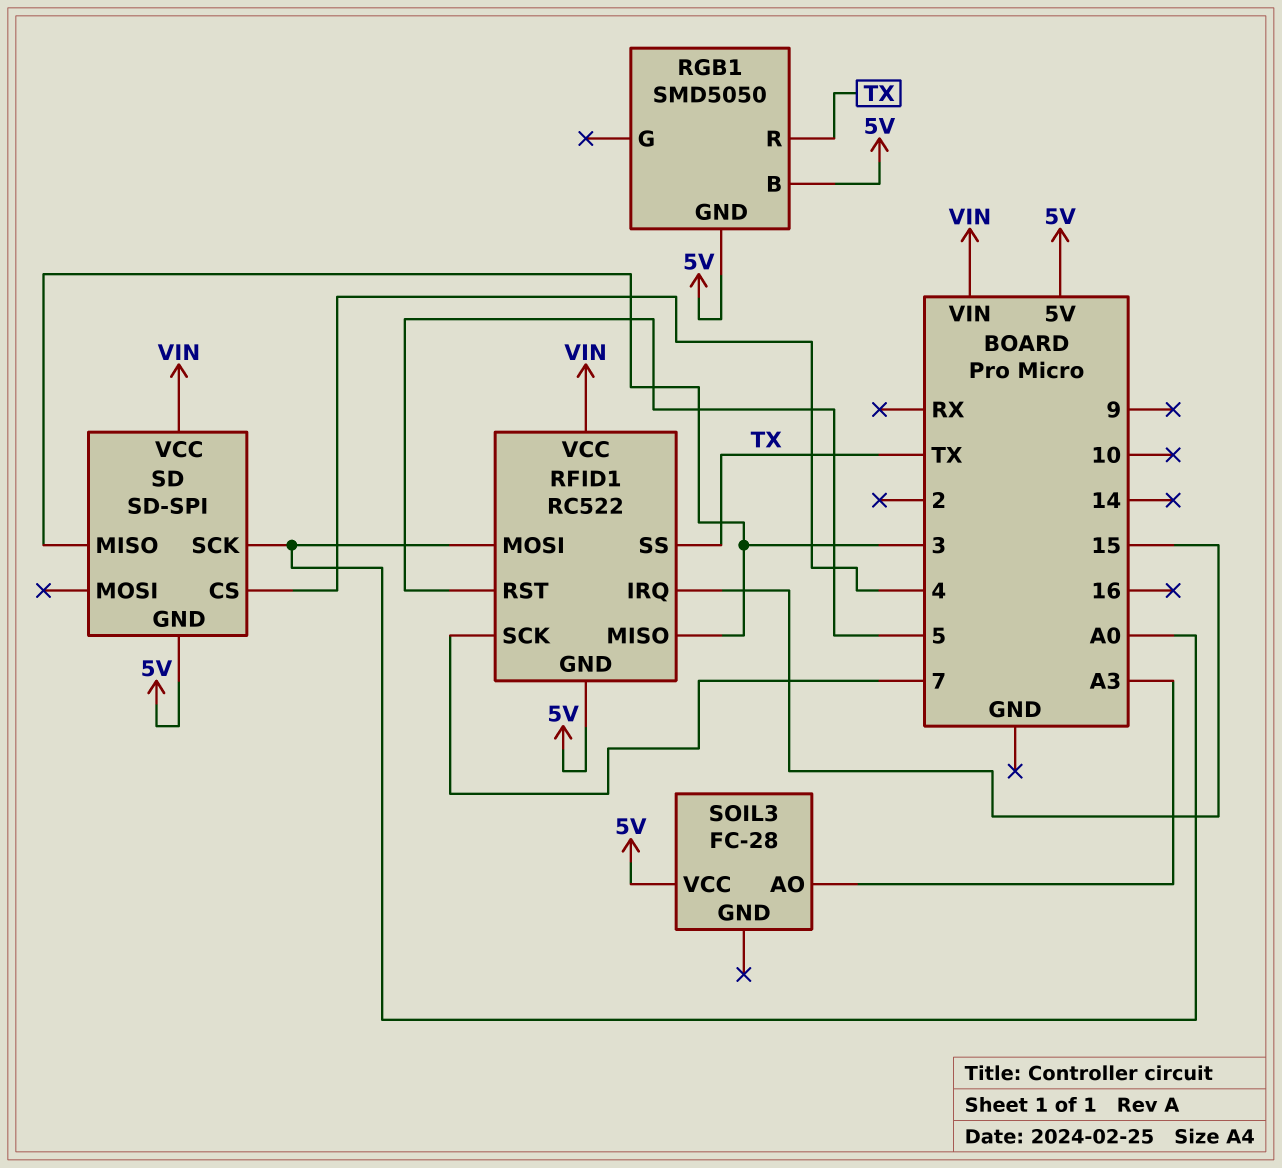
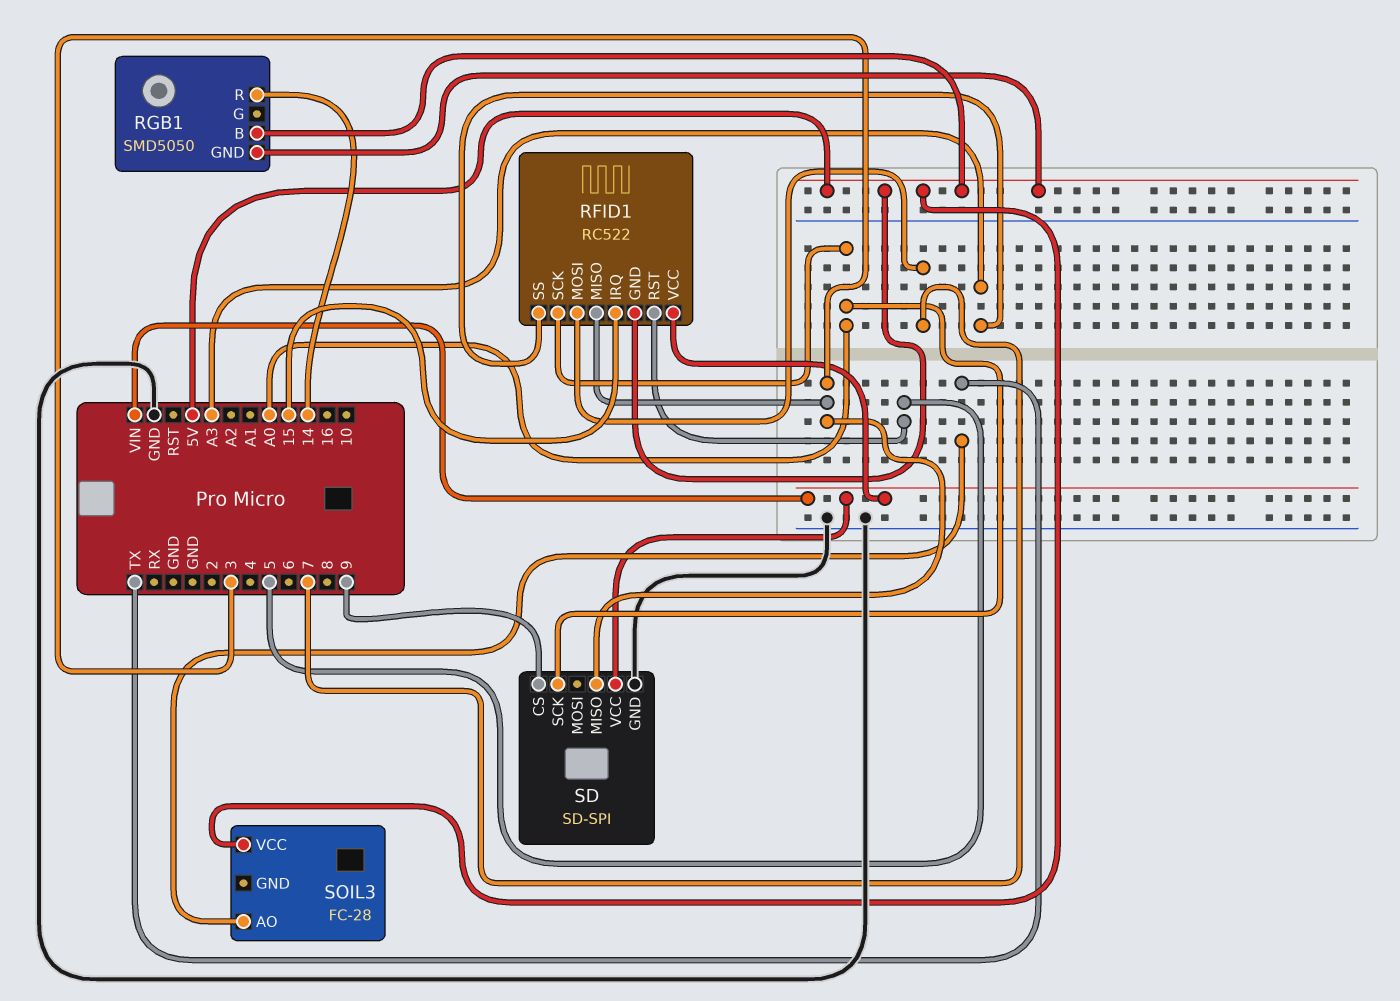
RFID1 pin MOSI: A0 -> 7
RFID1 pin SCK: 7 -> A0
RFID1 pin SS: TX -> A3
RGB1 pin R: TX -> 14
SD pin CS: 4 -> 9
SD pin GND: 5V -> GND
SOIL3 pin AO: A3 -> TX

